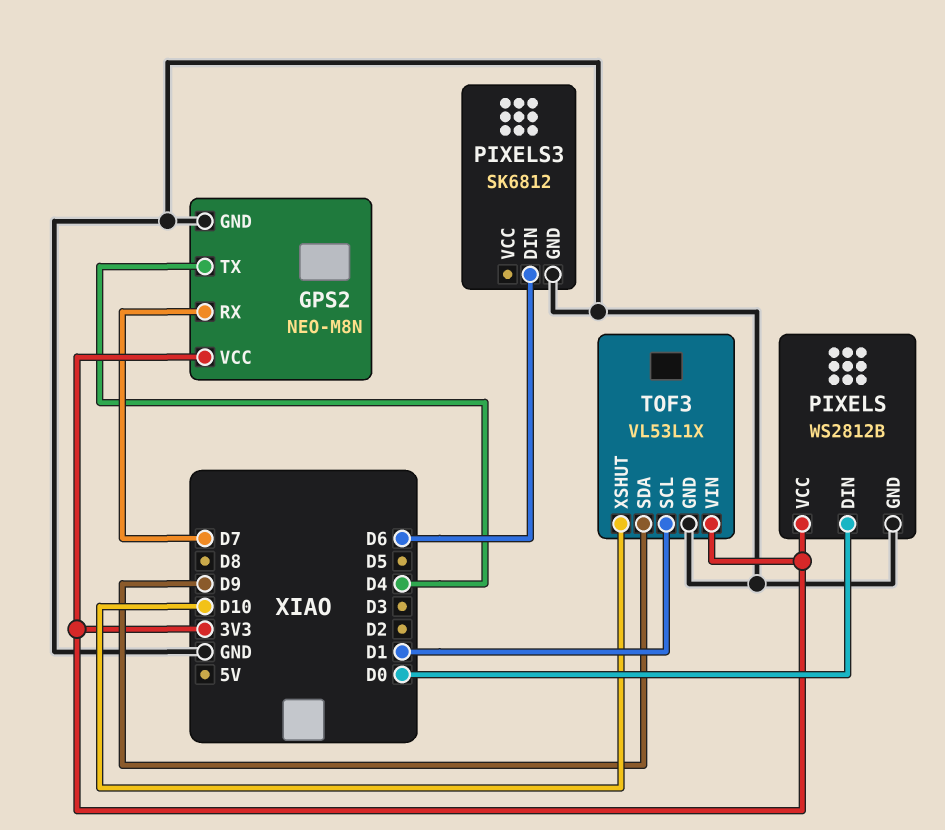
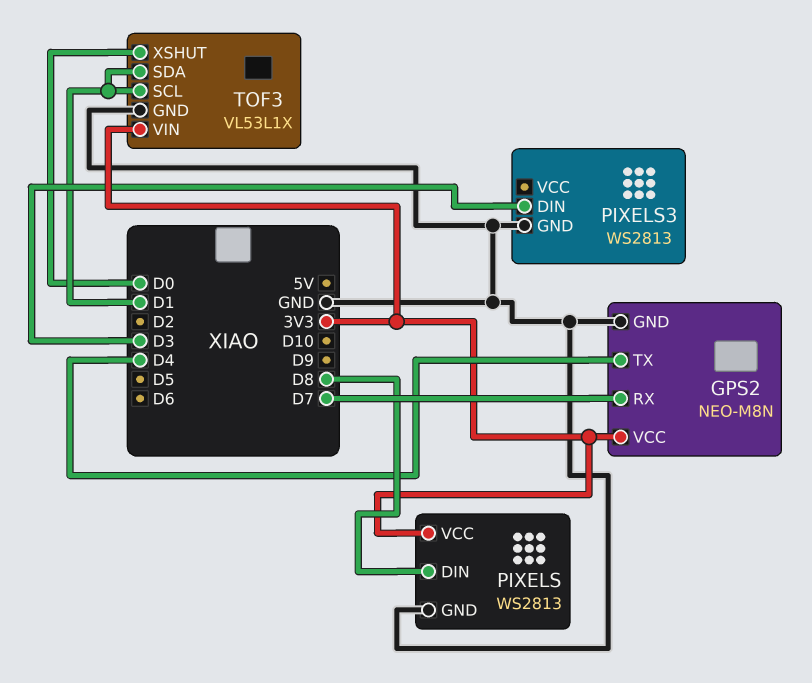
PIXELS: WS2812B -> WS2813
PIXELS pin DIN: D0 -> D8
PIXELS3: SK6812 -> WS2813
PIXELS3 pin DIN: D6 -> D3
TOF3 pin SDA: D9 -> D1
TOF3 pin XSHUT: D10 -> D0

